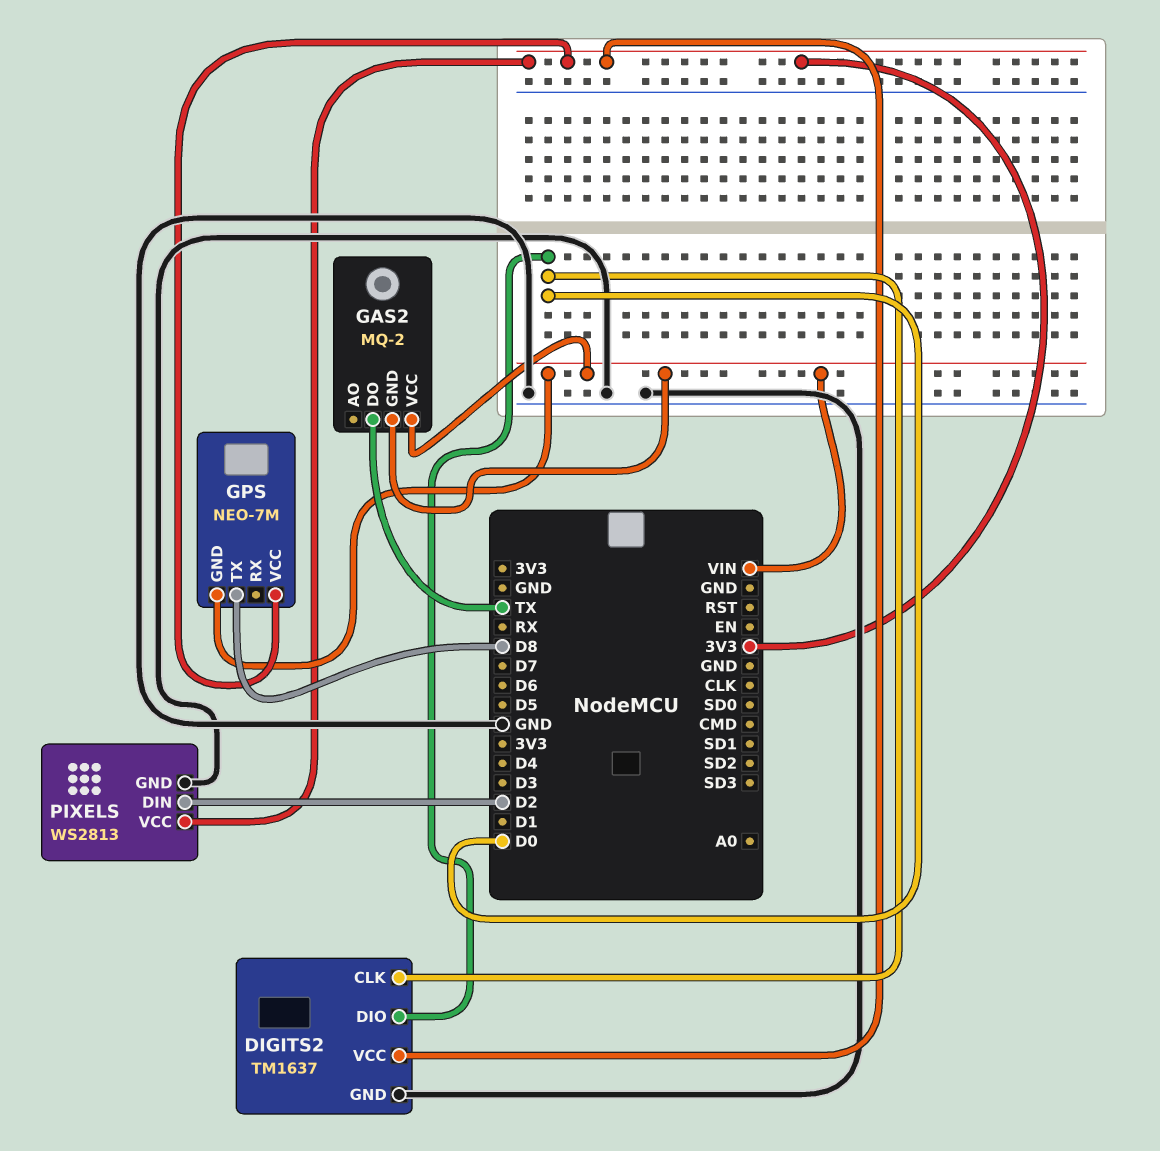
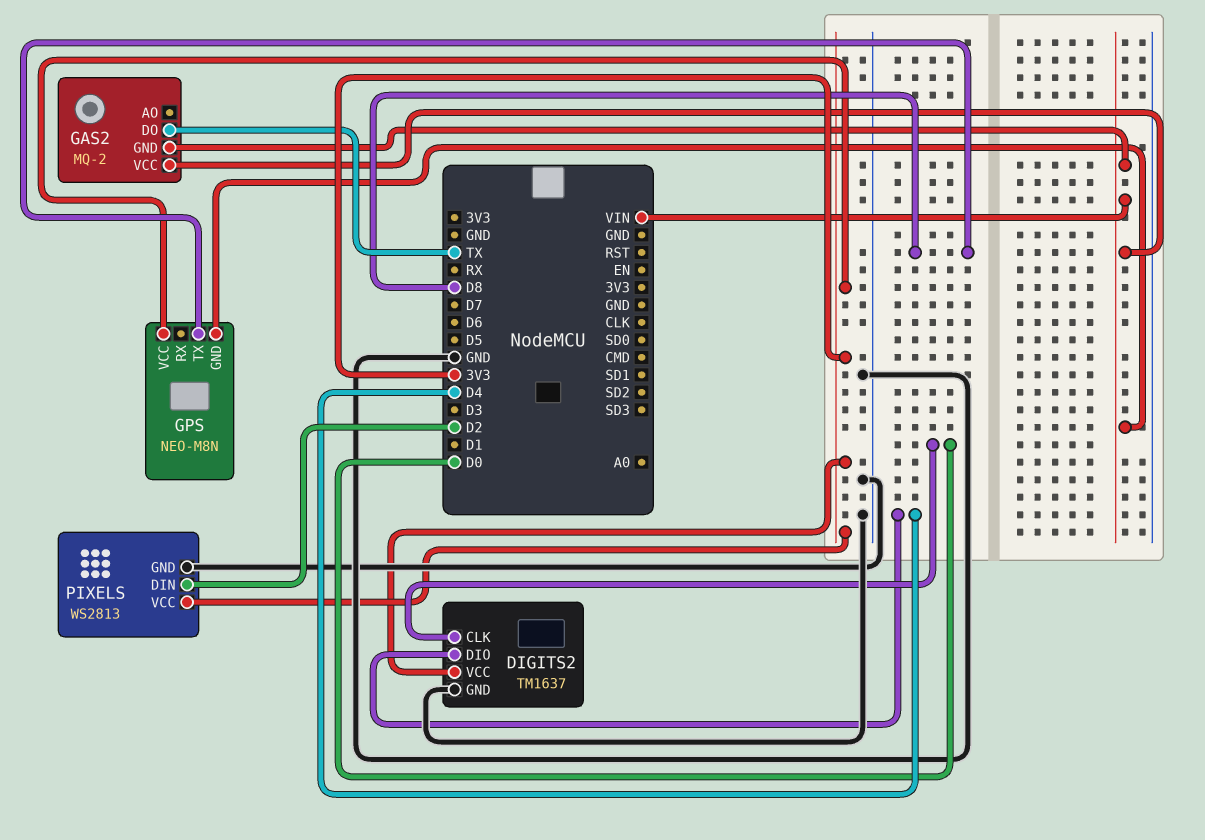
DIGITS2 pin DIO: D0 -> D4
GPS: NEO-7M -> NEO-M8N

